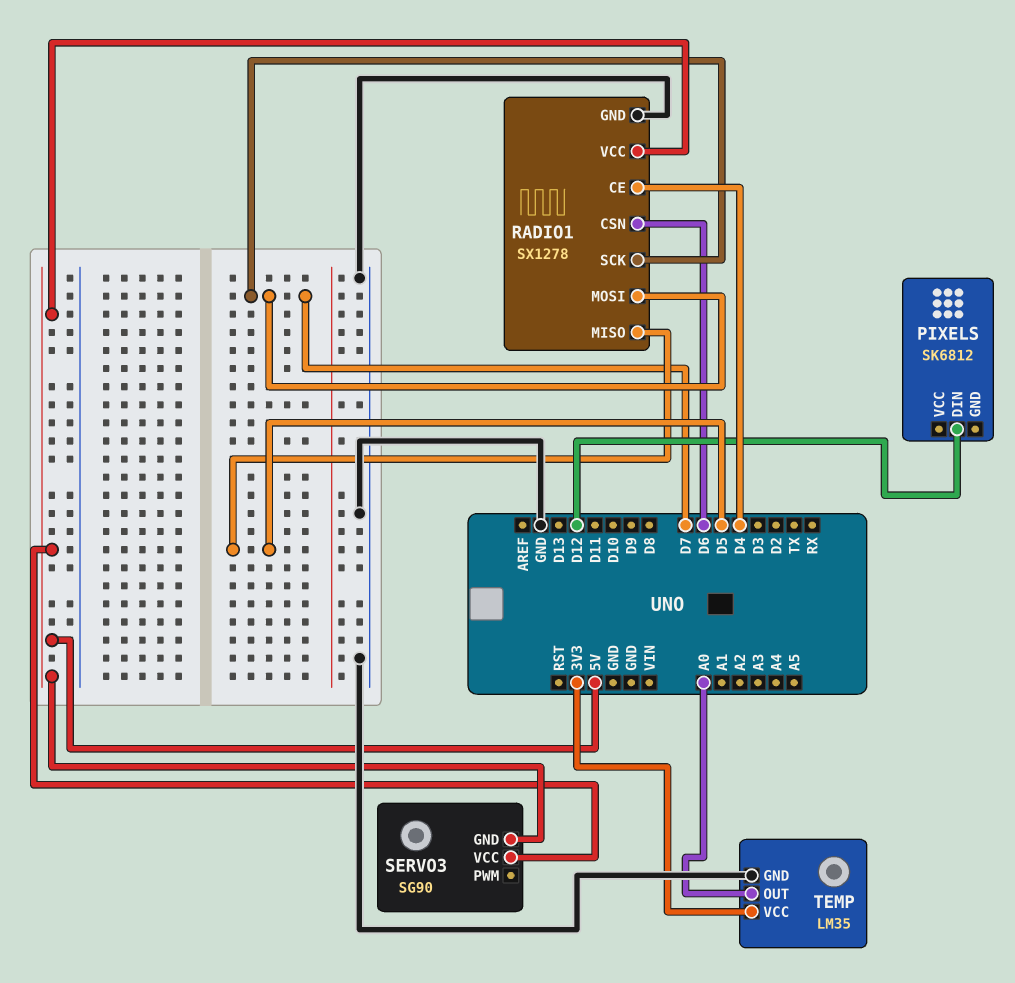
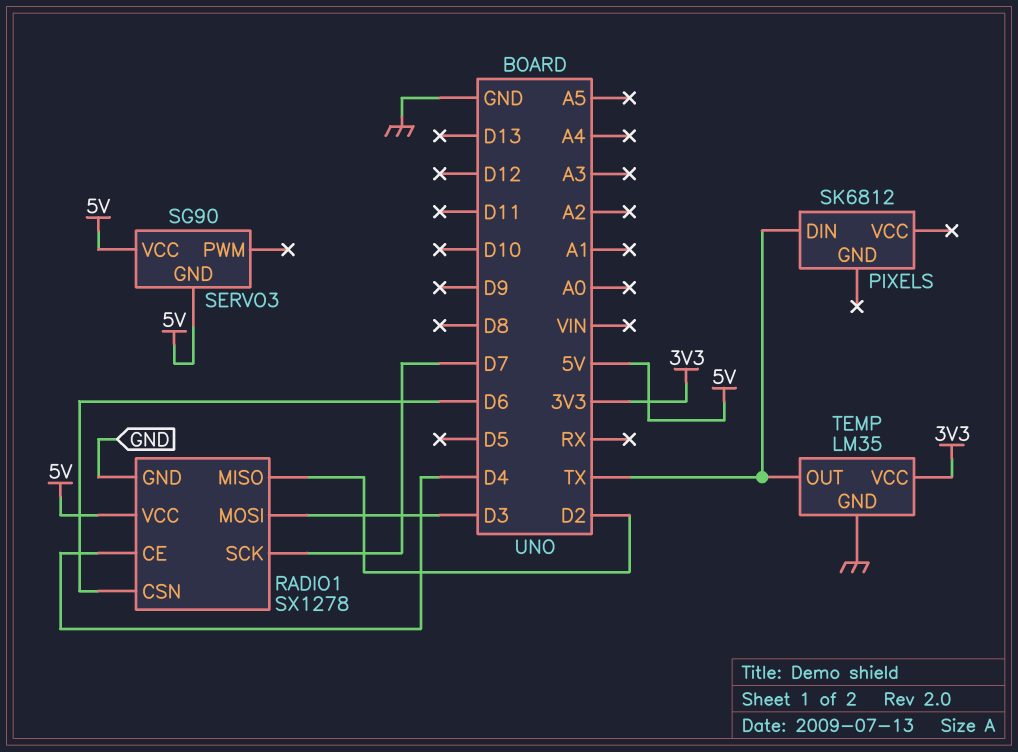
PIXELS pin DIN: D12 -> TX
RADIO1 pin MISO: D5 -> D2
RADIO1 pin MOSI: D7 -> D3
TEMP pin OUT: A0 -> TX

